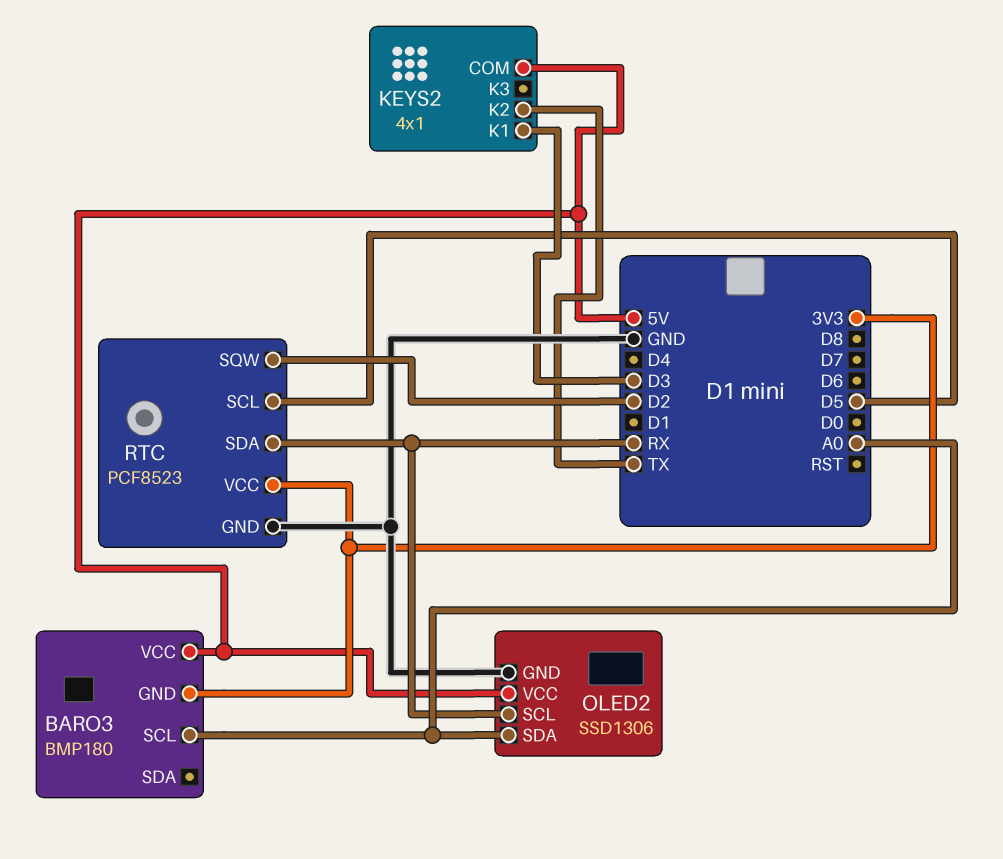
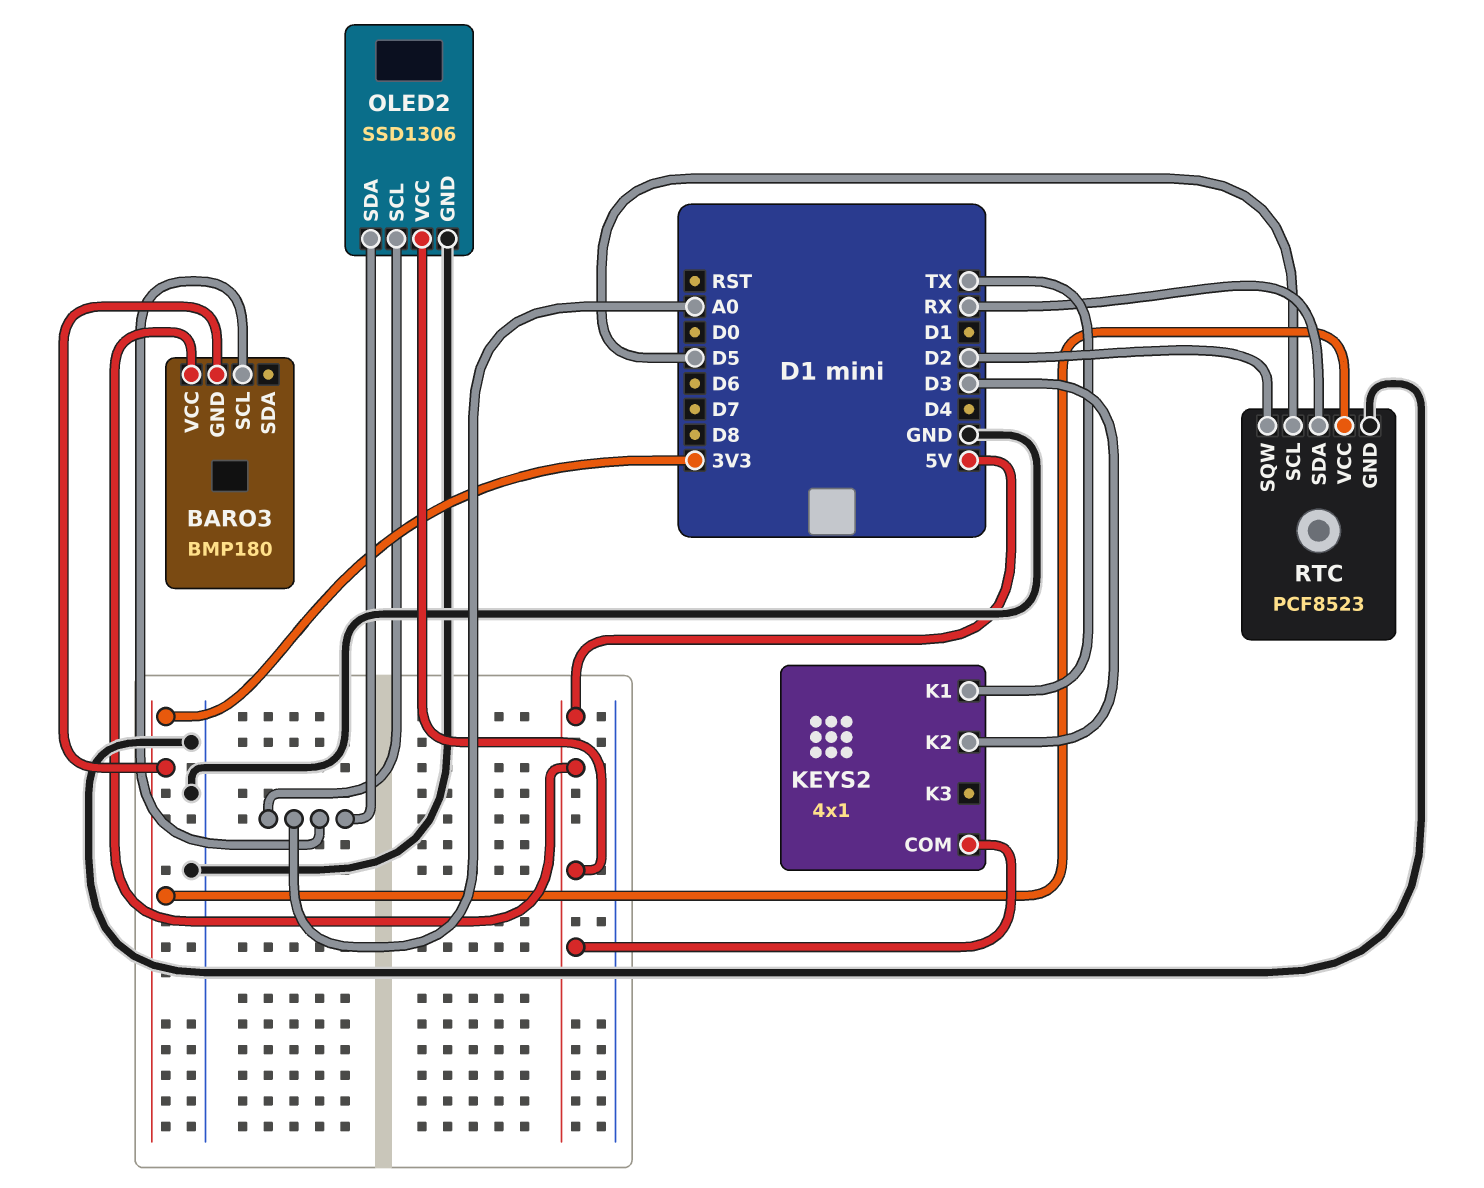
KEYS2 pin K1: D3 -> TX
KEYS2 pin K2: TX -> D3
OLED2 pin SCL: RX -> A0

